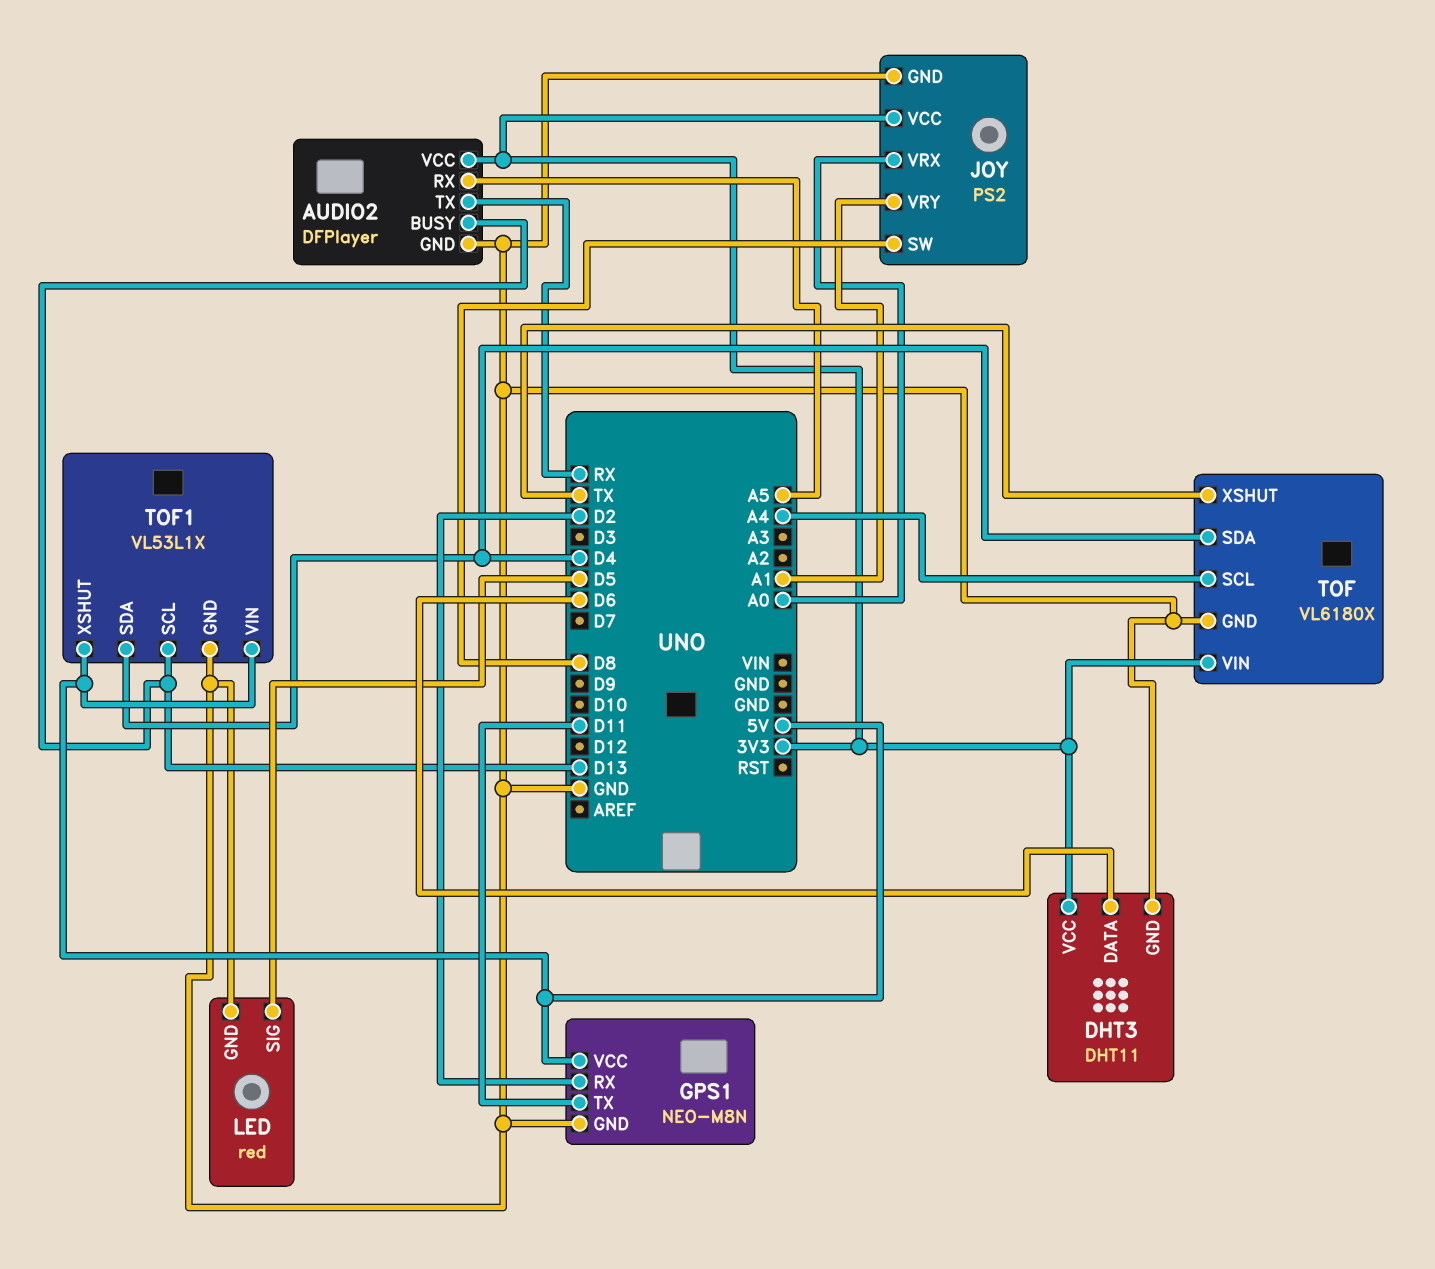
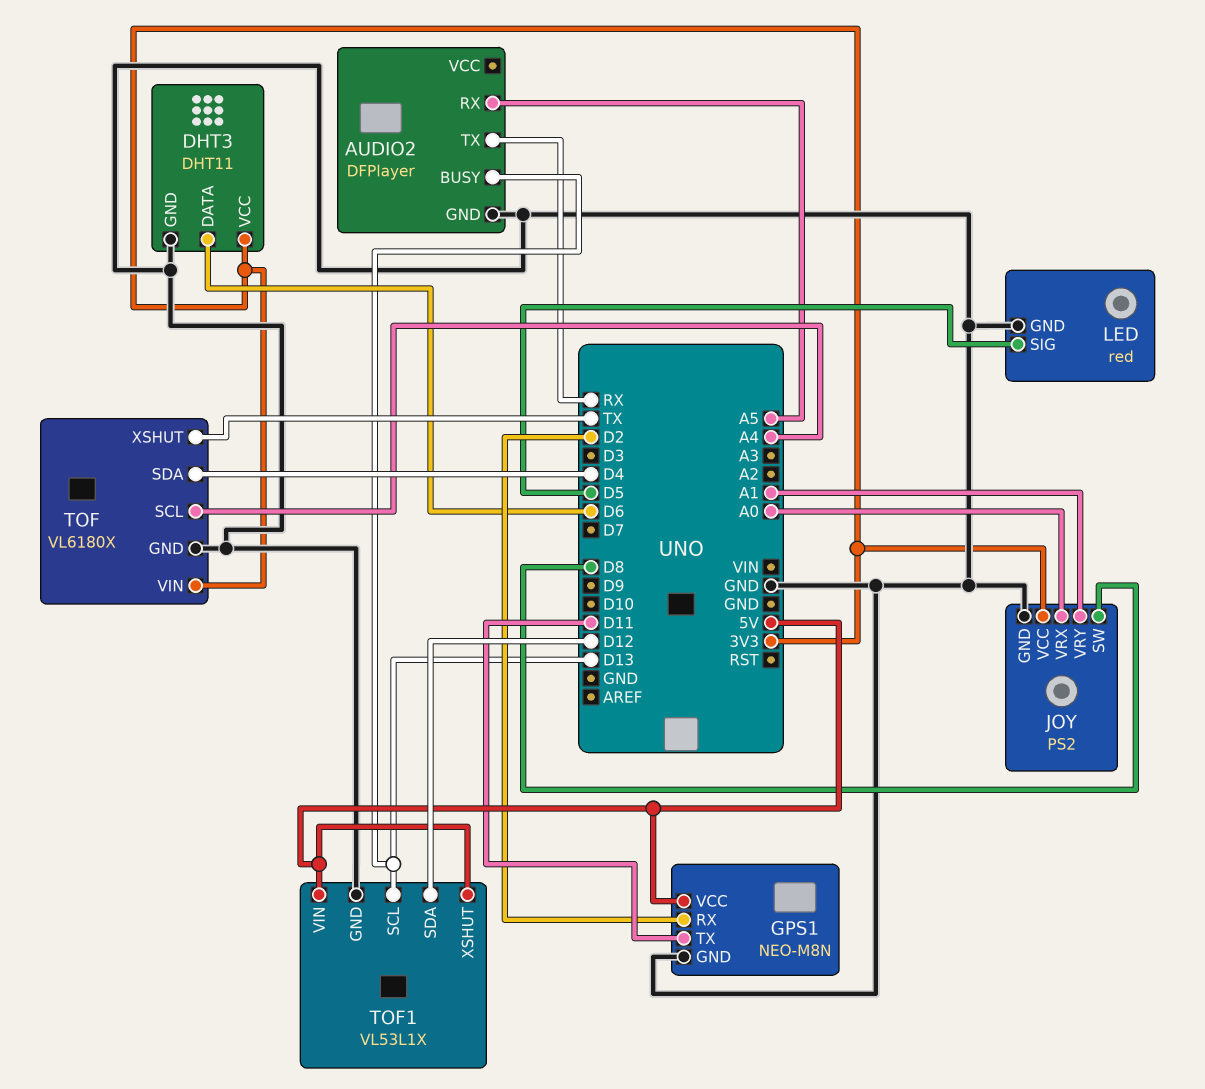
AUDIO2 pin VCC: 3V3 -> none
TOF1 pin SDA: D4 -> D12

